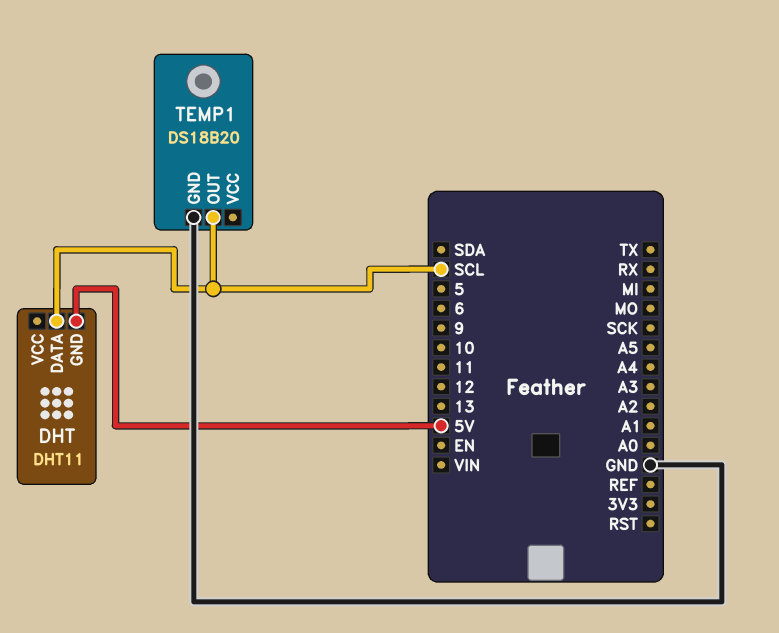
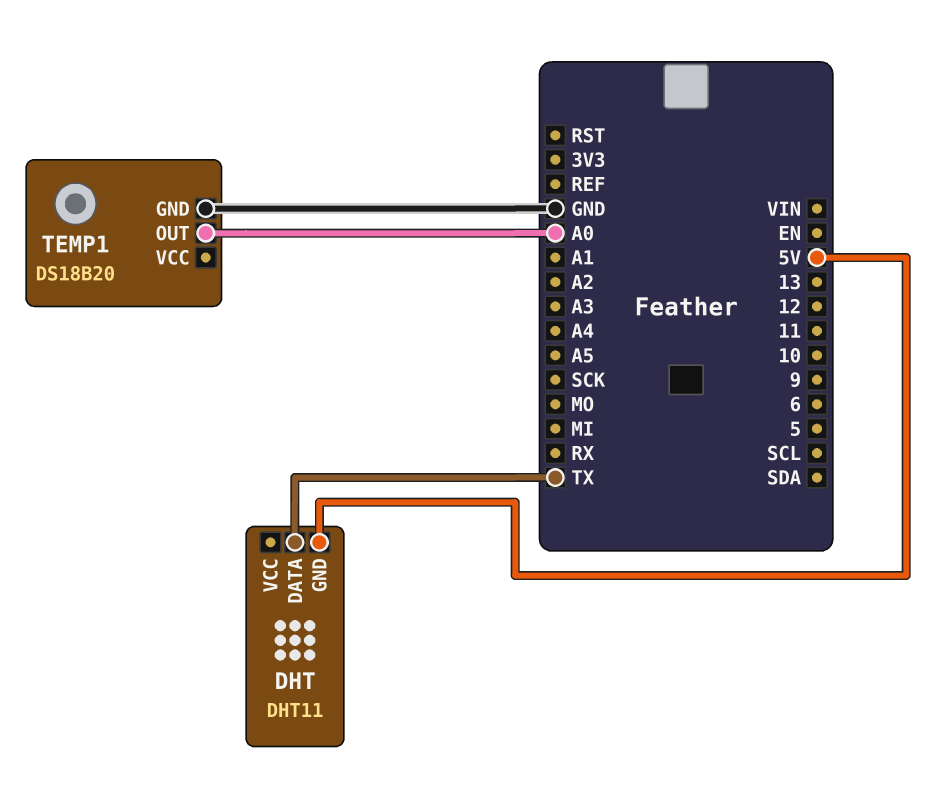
DHT pin DATA: SCL -> TX
TEMP1 pin OUT: SCL -> A0

